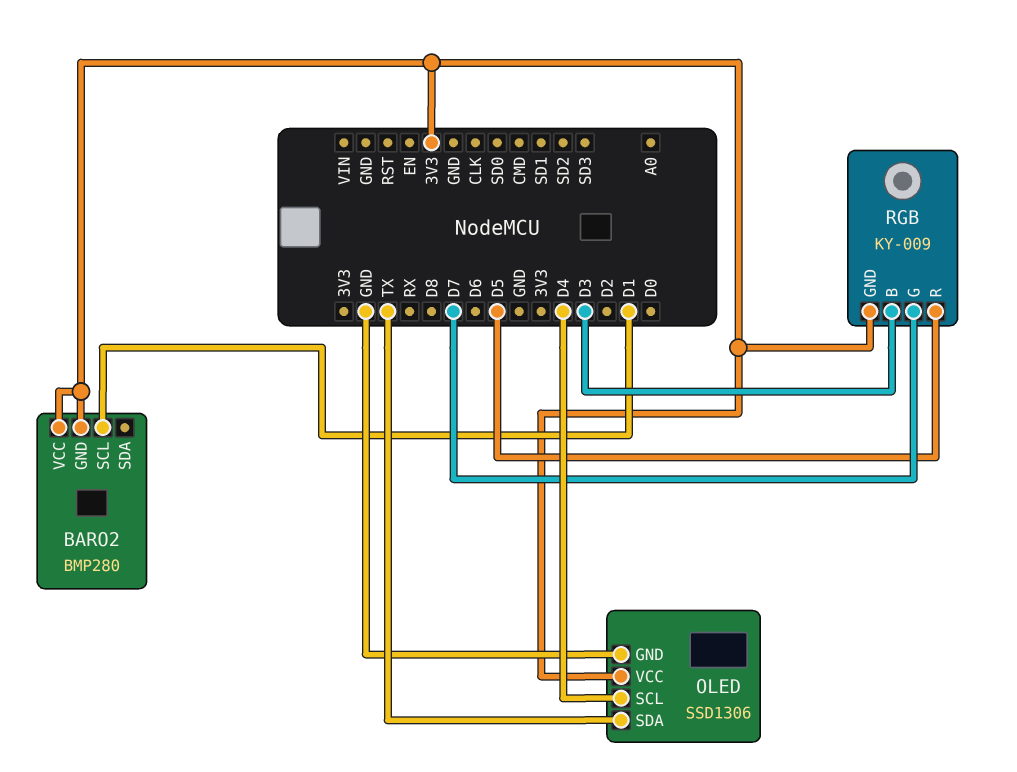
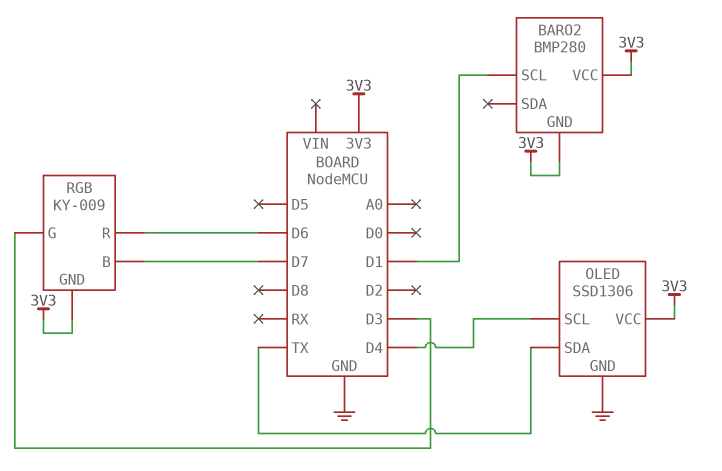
RGB pin B: D3 -> D7
RGB pin G: D7 -> D3
RGB pin R: D5 -> D6

